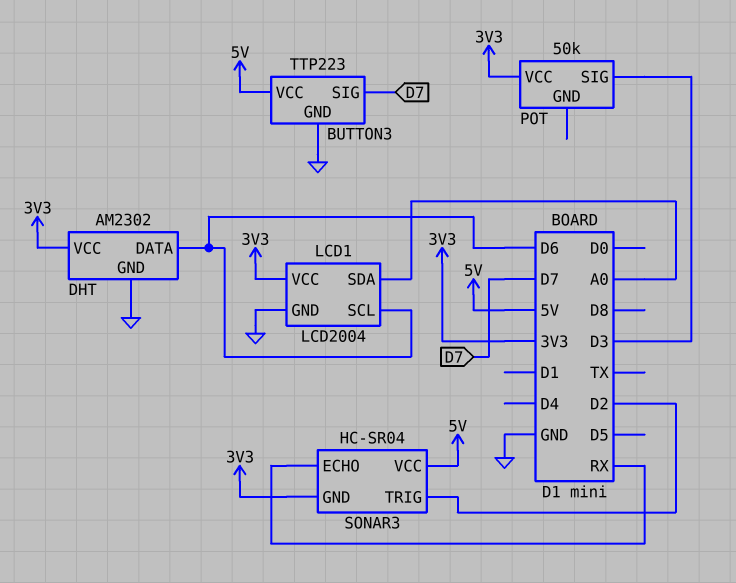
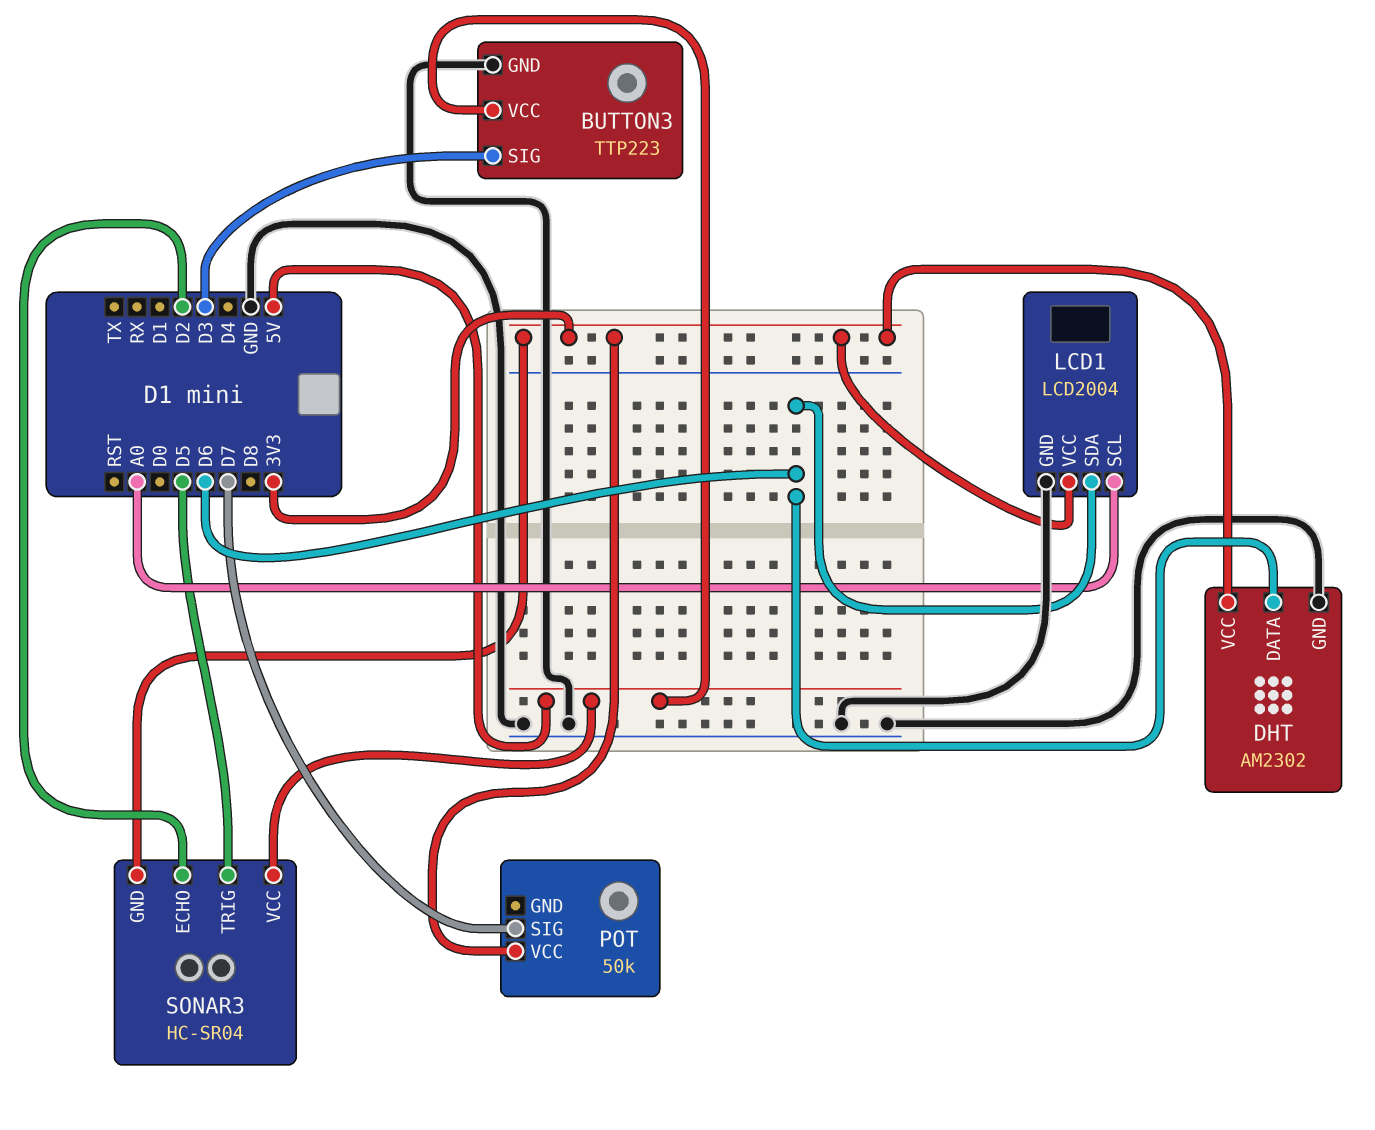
BUTTON3 pin SIG: D7 -> D3
LCD1 pin SCL: D6 -> A0
LCD1 pin SDA: A0 -> D6
POT pin SIG: D3 -> D7
SONAR3 pin ECHO: RX -> D2
SONAR3 pin TRIG: D2 -> D5

